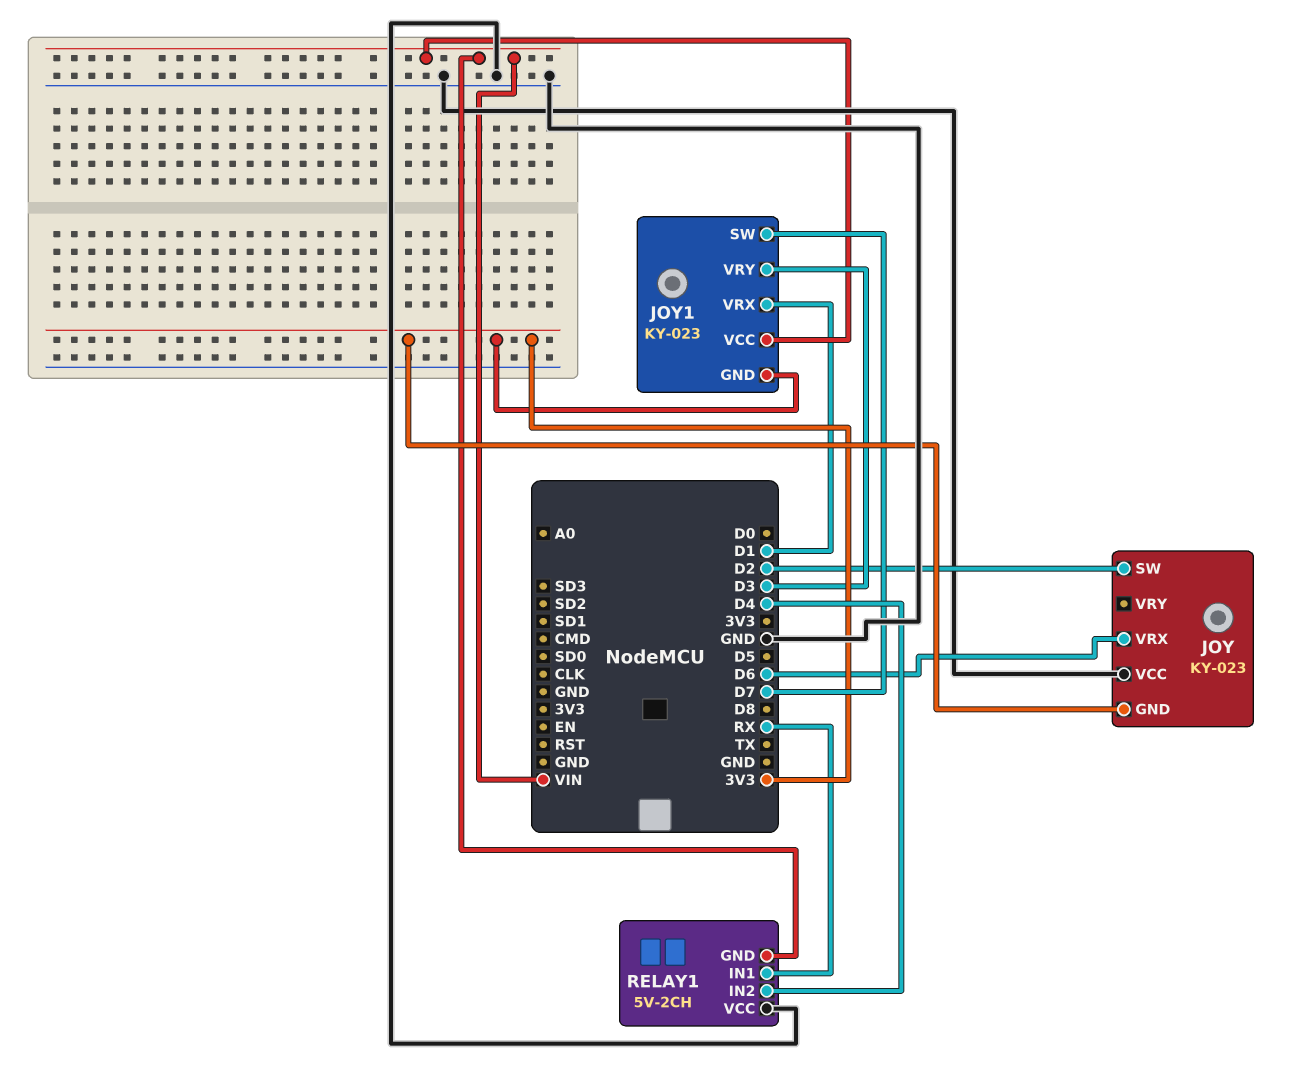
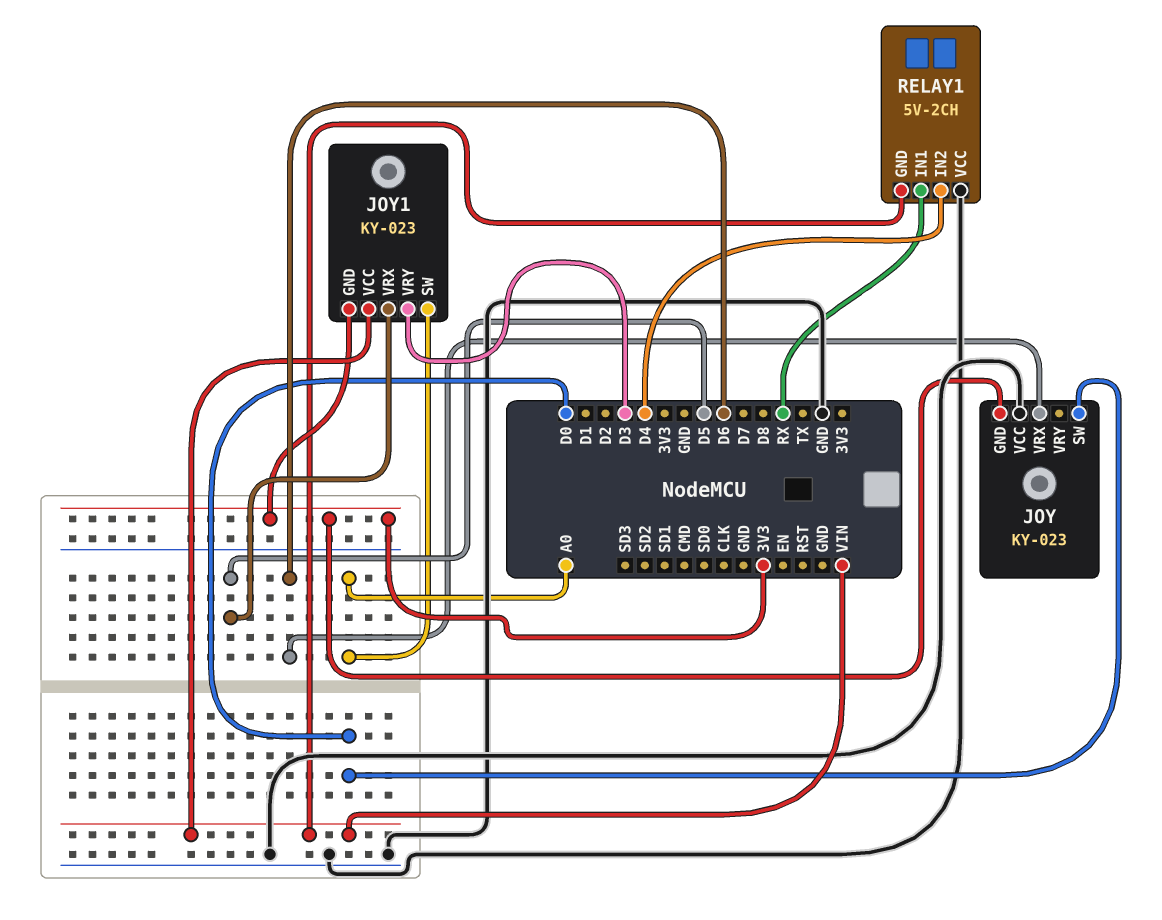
JOY pin SW: D2 -> D0
JOY1 pin SW: D7 -> A0
JOY1 pin VRX: D1 -> D5

